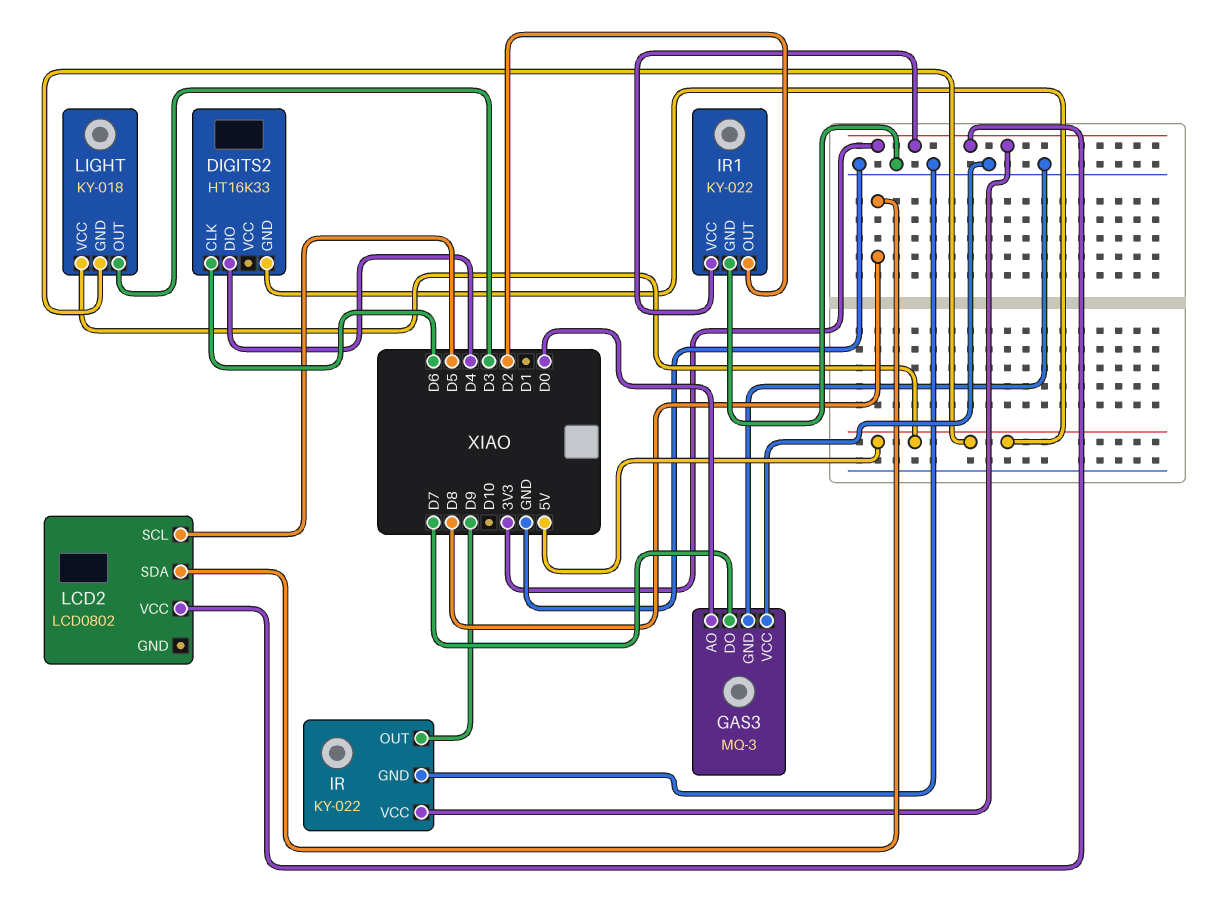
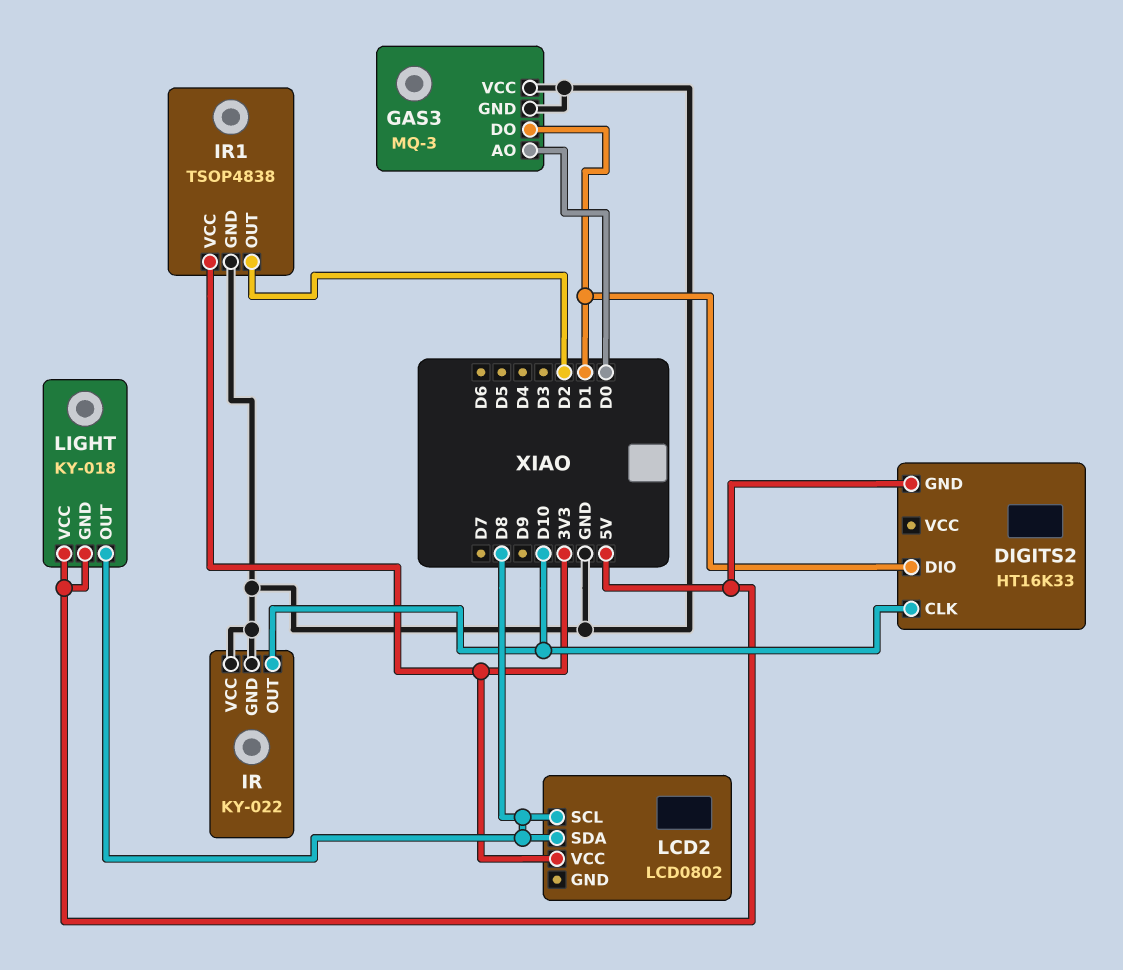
DIGITS2 pin CLK: D6 -> D10
DIGITS2 pin DIO: D4 -> D1
GAS3 pin DO: D7 -> D1
IR pin OUT: D9 -> D10
IR pin VCC: 3V3 -> GND
IR1: KY-022 -> TSOP4838
LCD2 pin SCL: D5 -> D8
LIGHT pin OUT: D3 -> D8

